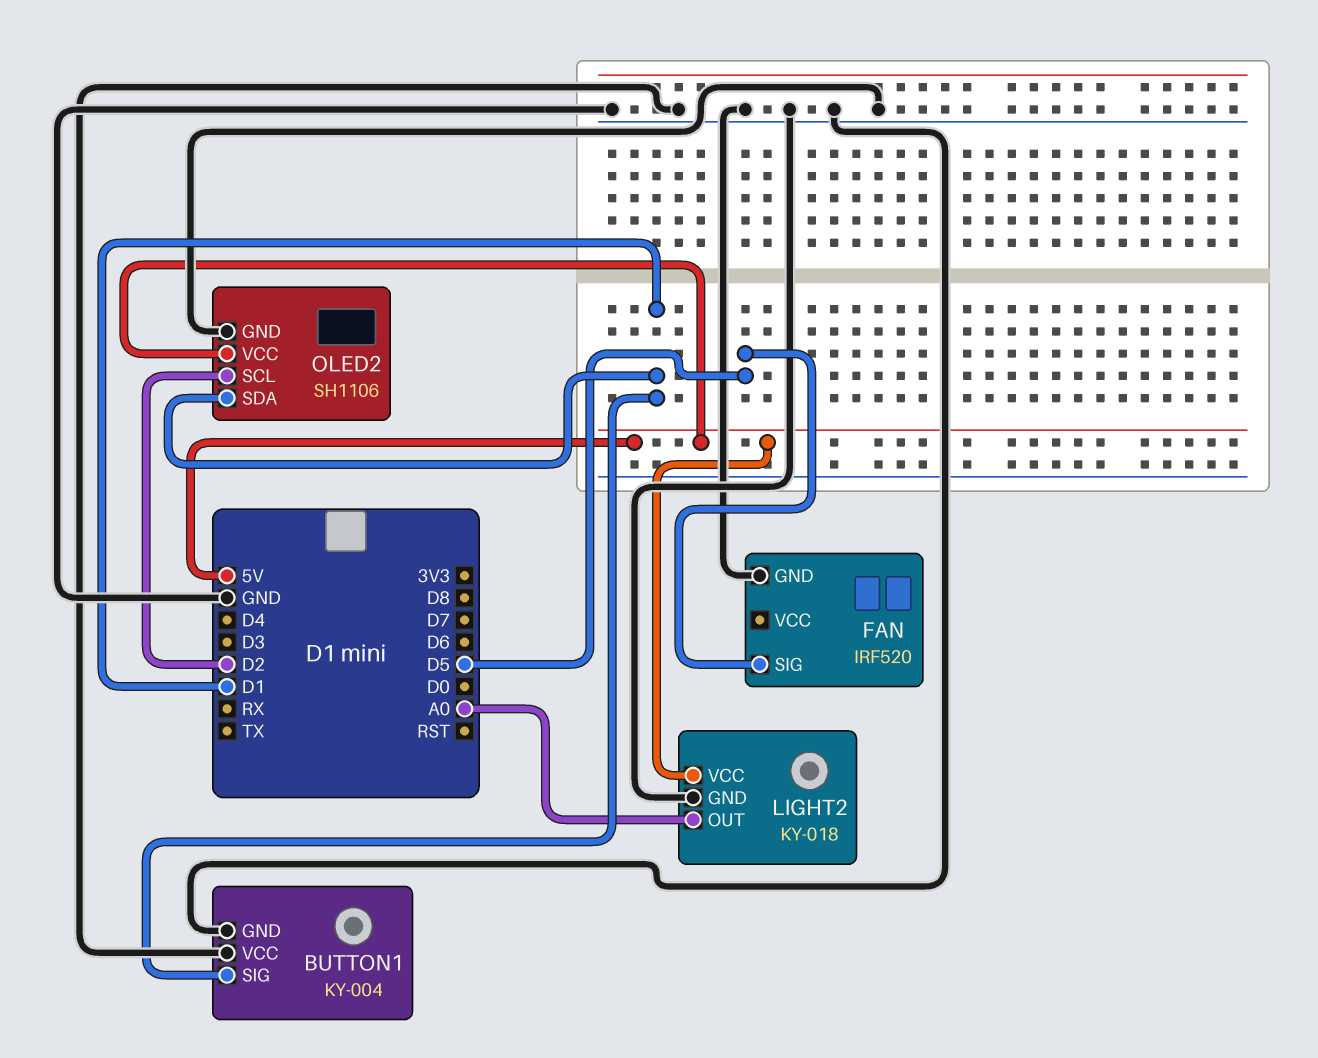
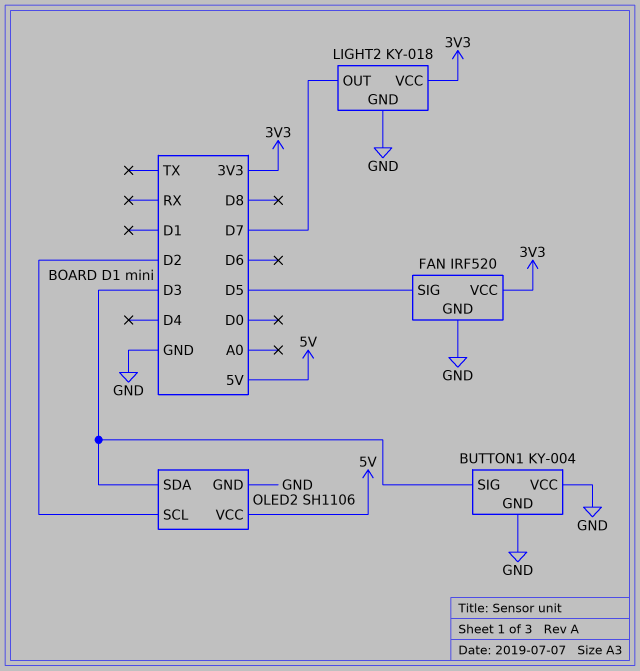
BUTTON1 pin SIG: D1 -> D3
FAN pin VCC: none -> 3V3
LIGHT2 pin OUT: A0 -> D7
LIGHT2 pin VCC: 5V -> 3V3
OLED2 pin SDA: D1 -> D3

